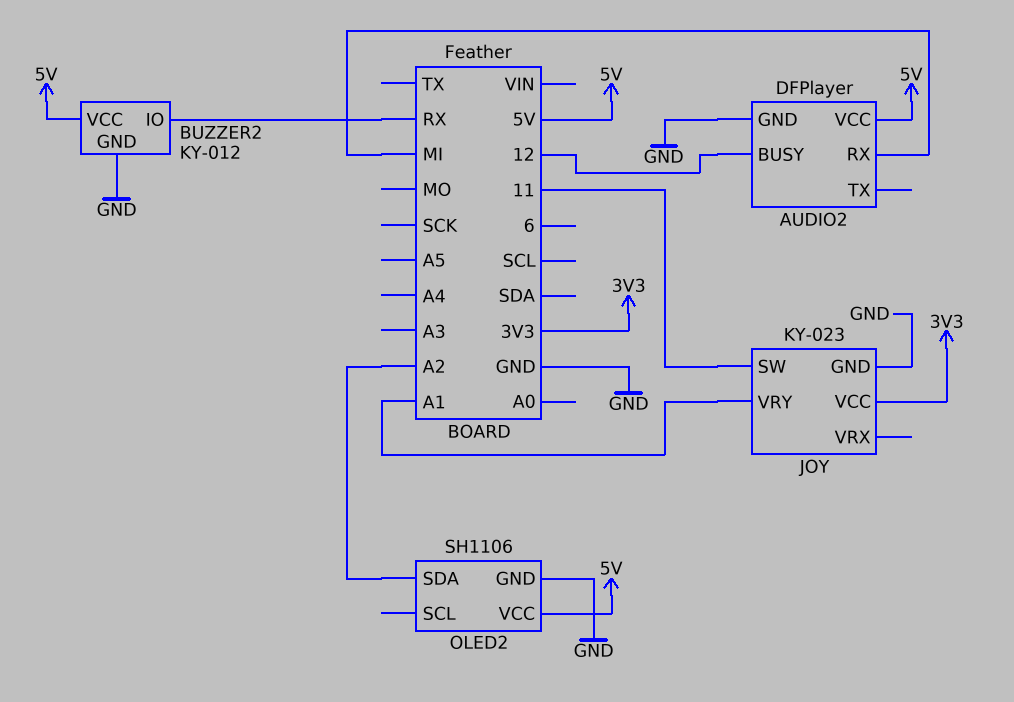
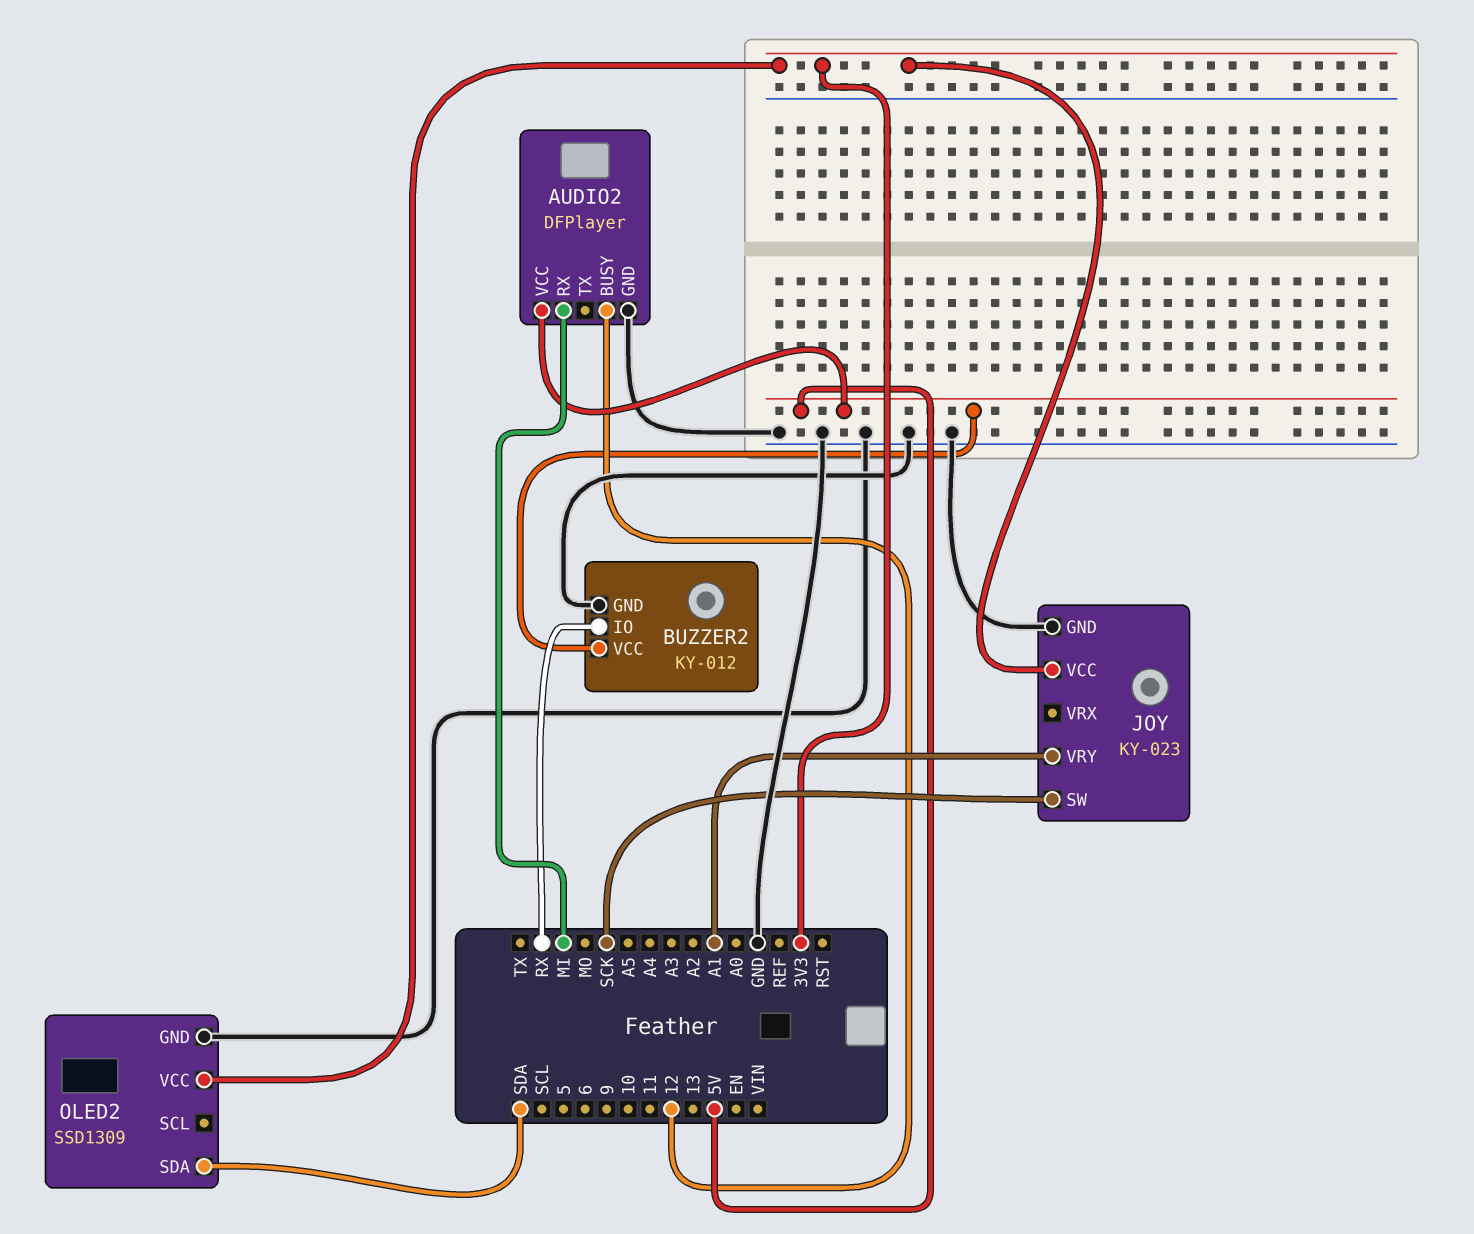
JOY pin SW: 11 -> SCK
OLED2: SH1106 -> SSD1309
OLED2 pin SDA: A2 -> SDA
OLED2 pin VCC: 5V -> 3V3

